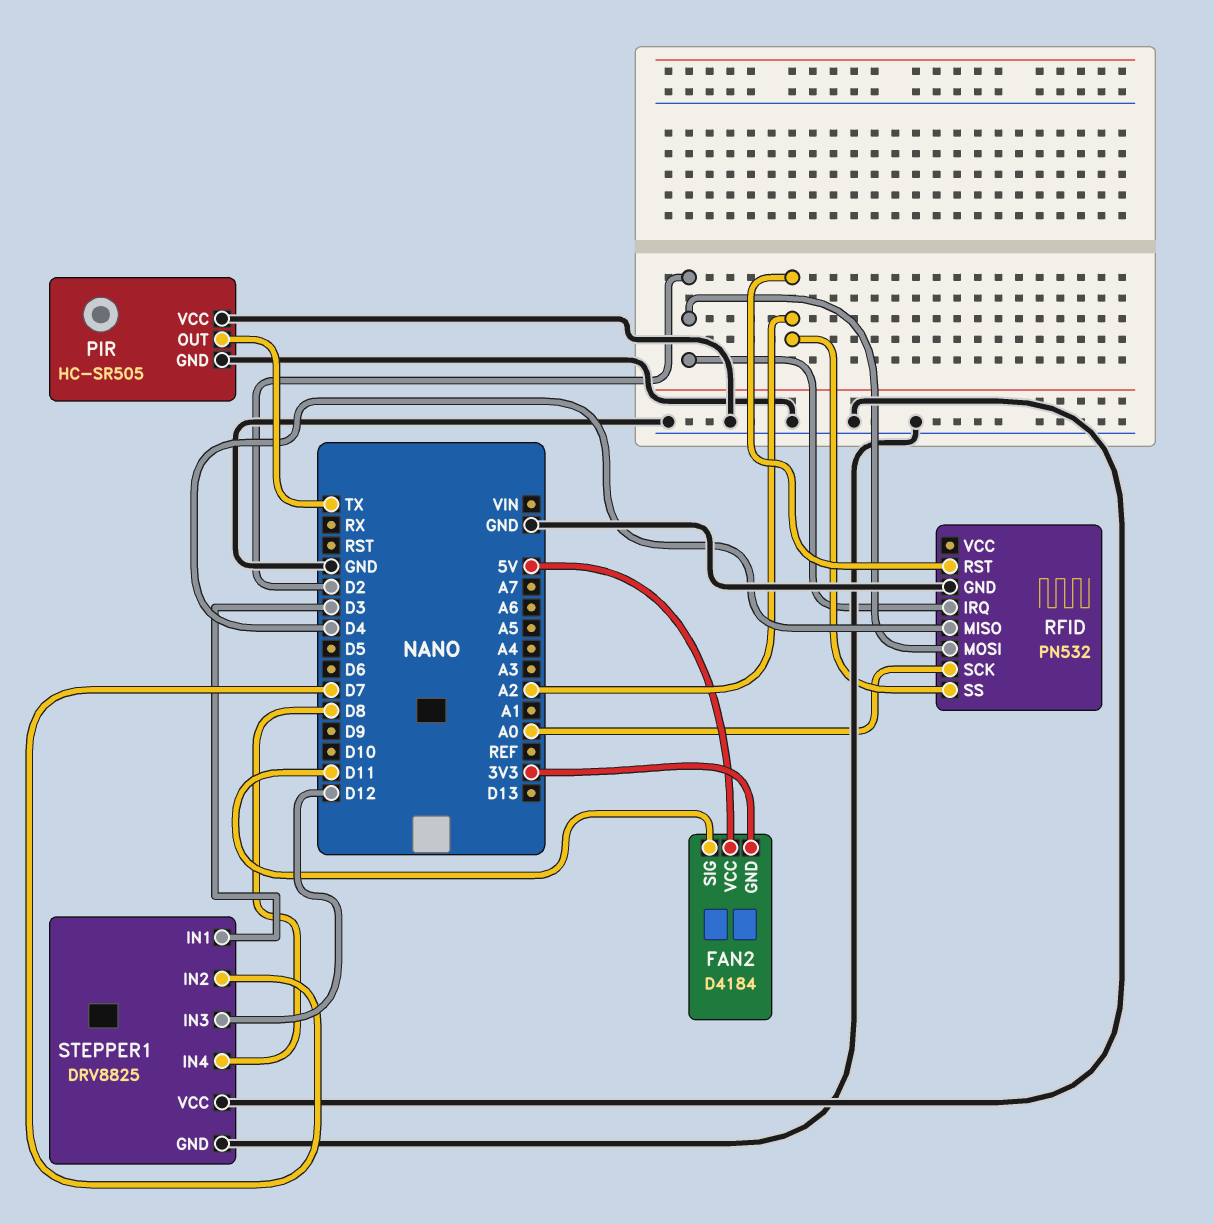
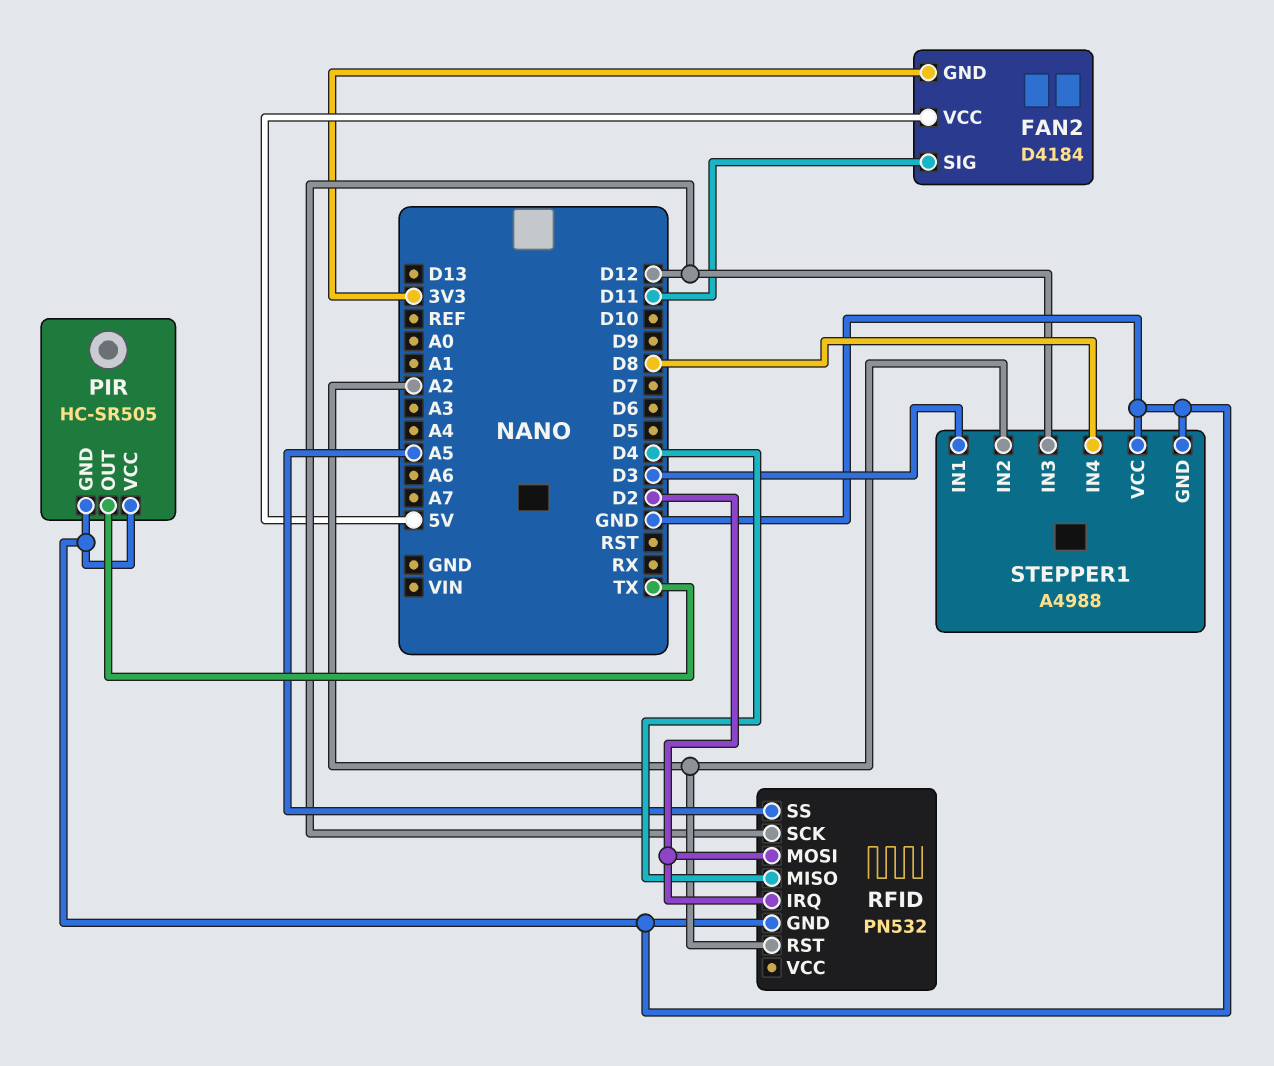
RFID pin SCK: A0 -> D12
RFID pin SS: A2 -> A5
STEPPER1: DRV8825 -> A4988
STEPPER1 pin IN2: D7 -> A2

